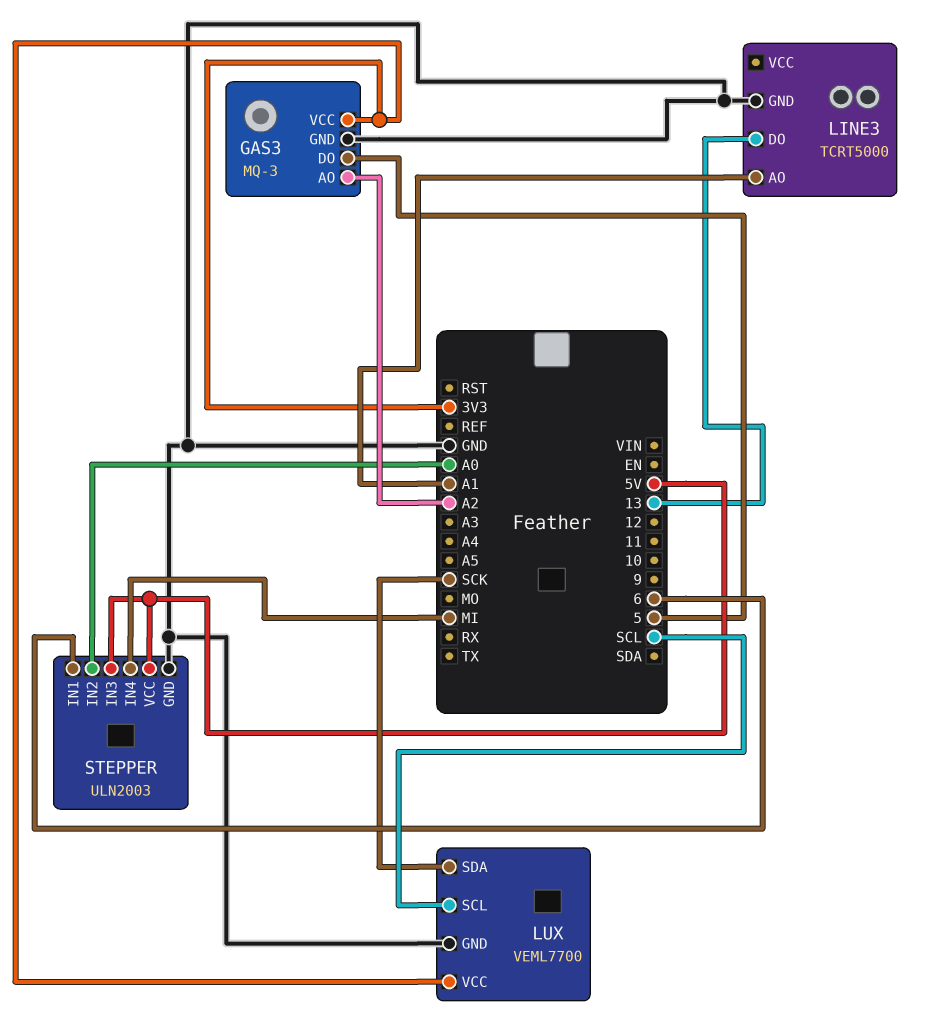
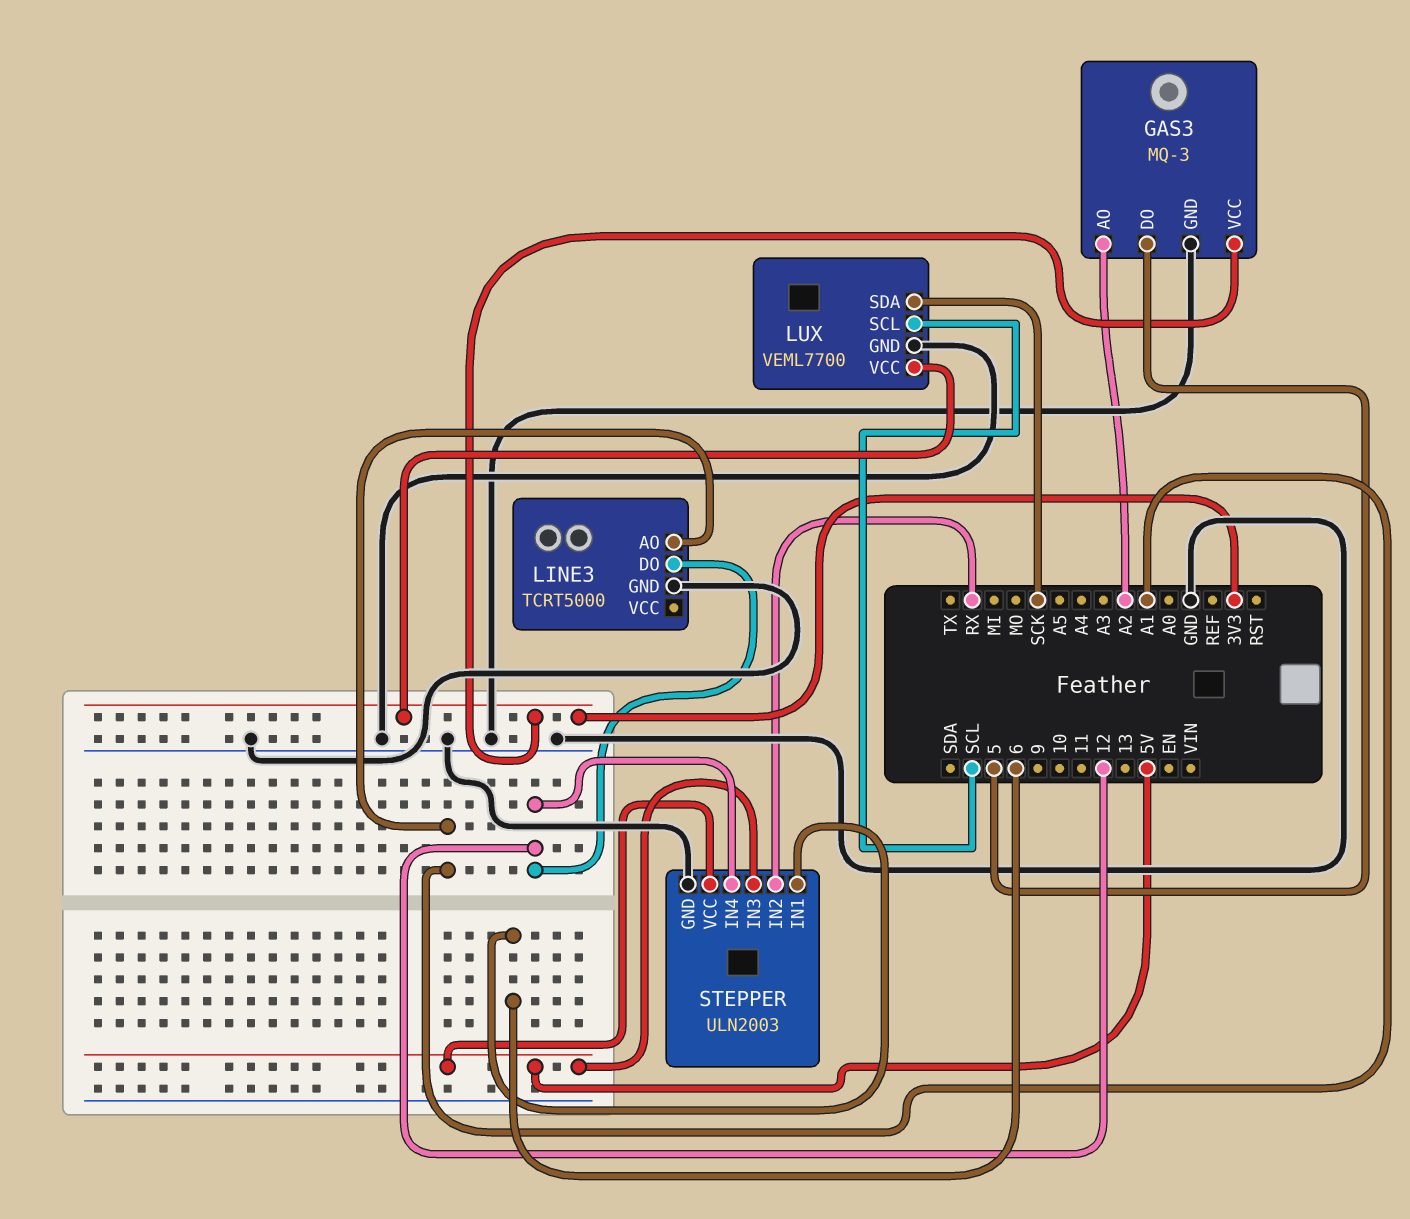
LINE3 pin DO: 13 -> 12
STEPPER pin IN2: A0 -> RX
STEPPER pin IN4: MI -> 12

